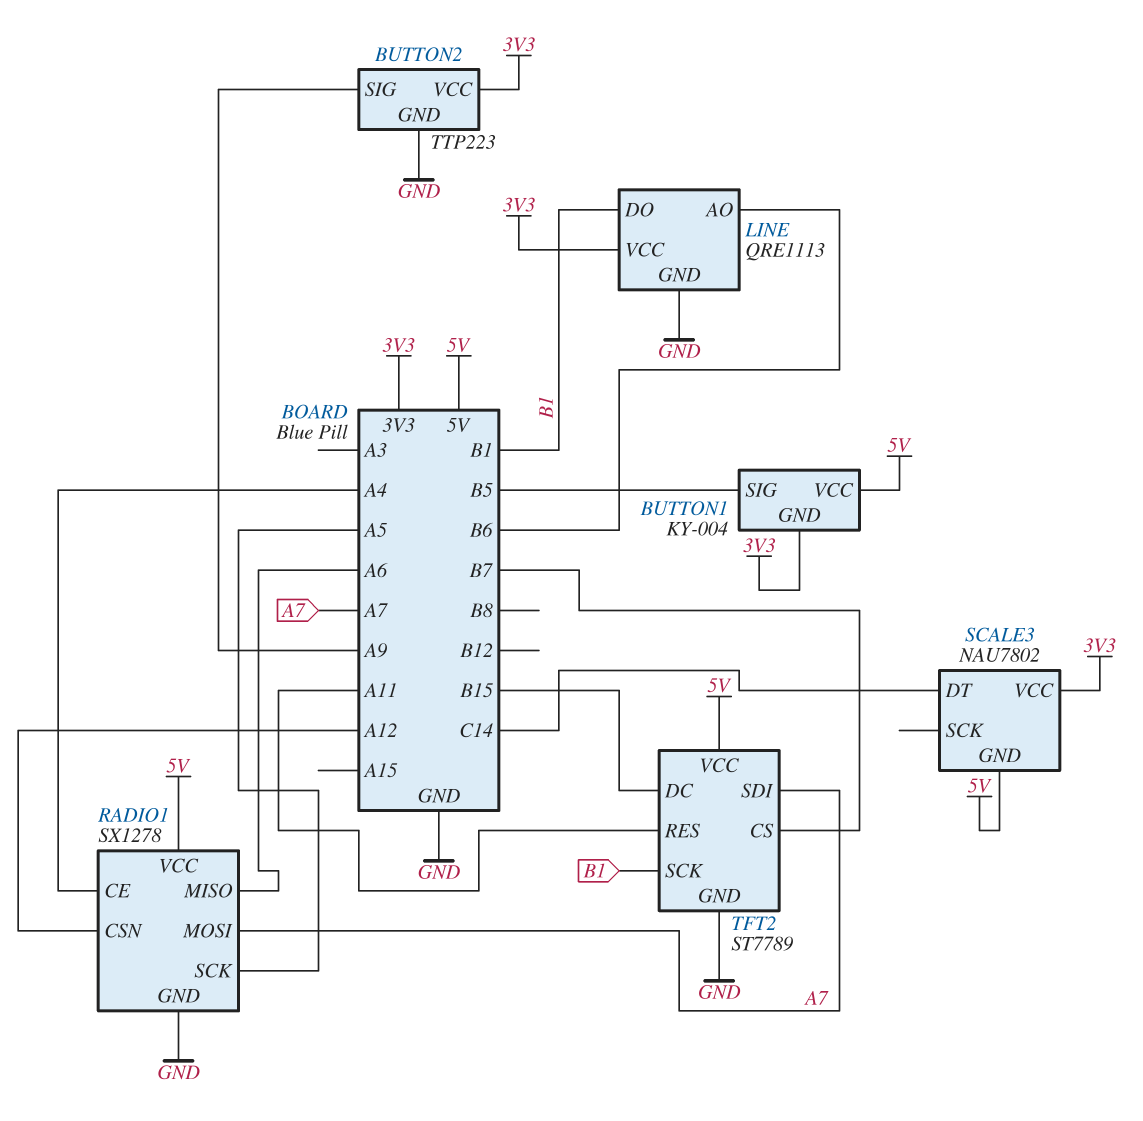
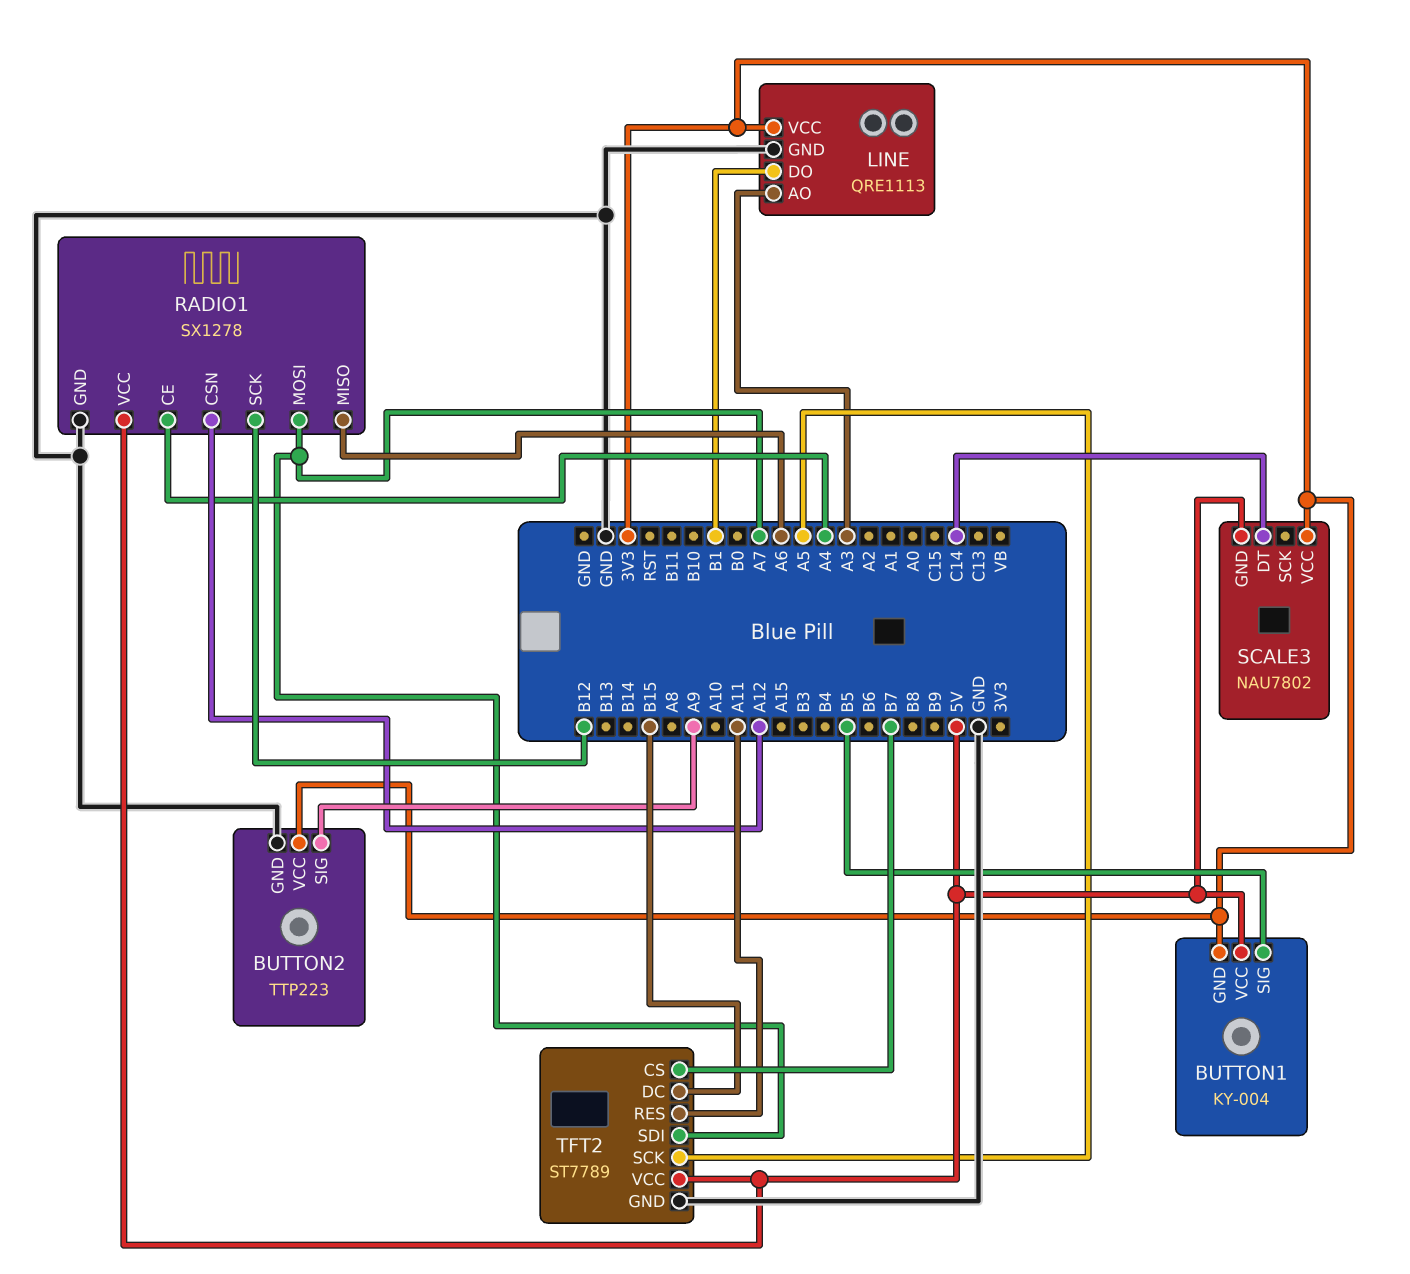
LINE pin AO: B6 -> A3
RADIO1 pin SCK: A5 -> B12
TFT2 pin SCK: B1 -> A5

